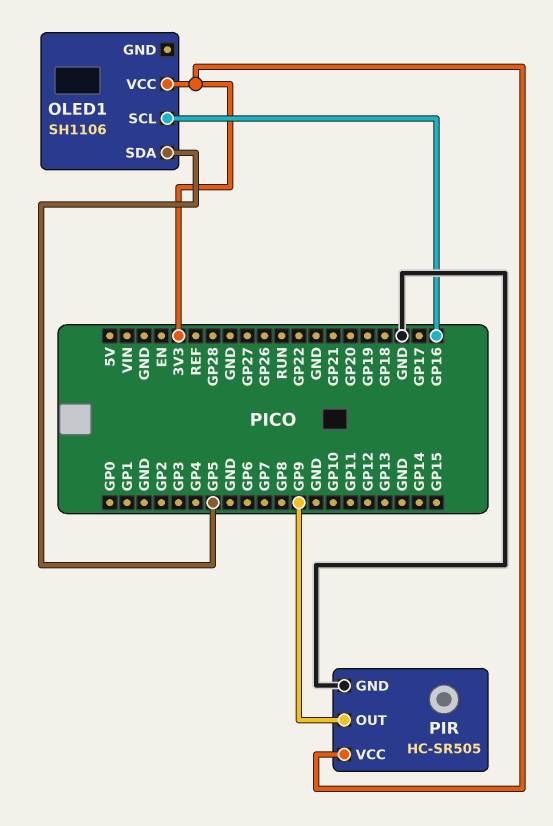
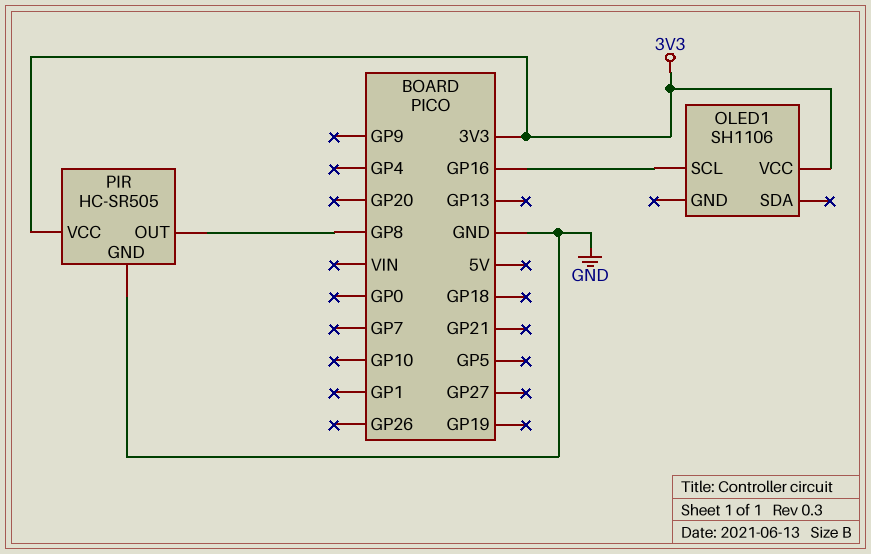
OLED1 pin SDA: GP5 -> none
PIR pin OUT: GP9 -> GP8

